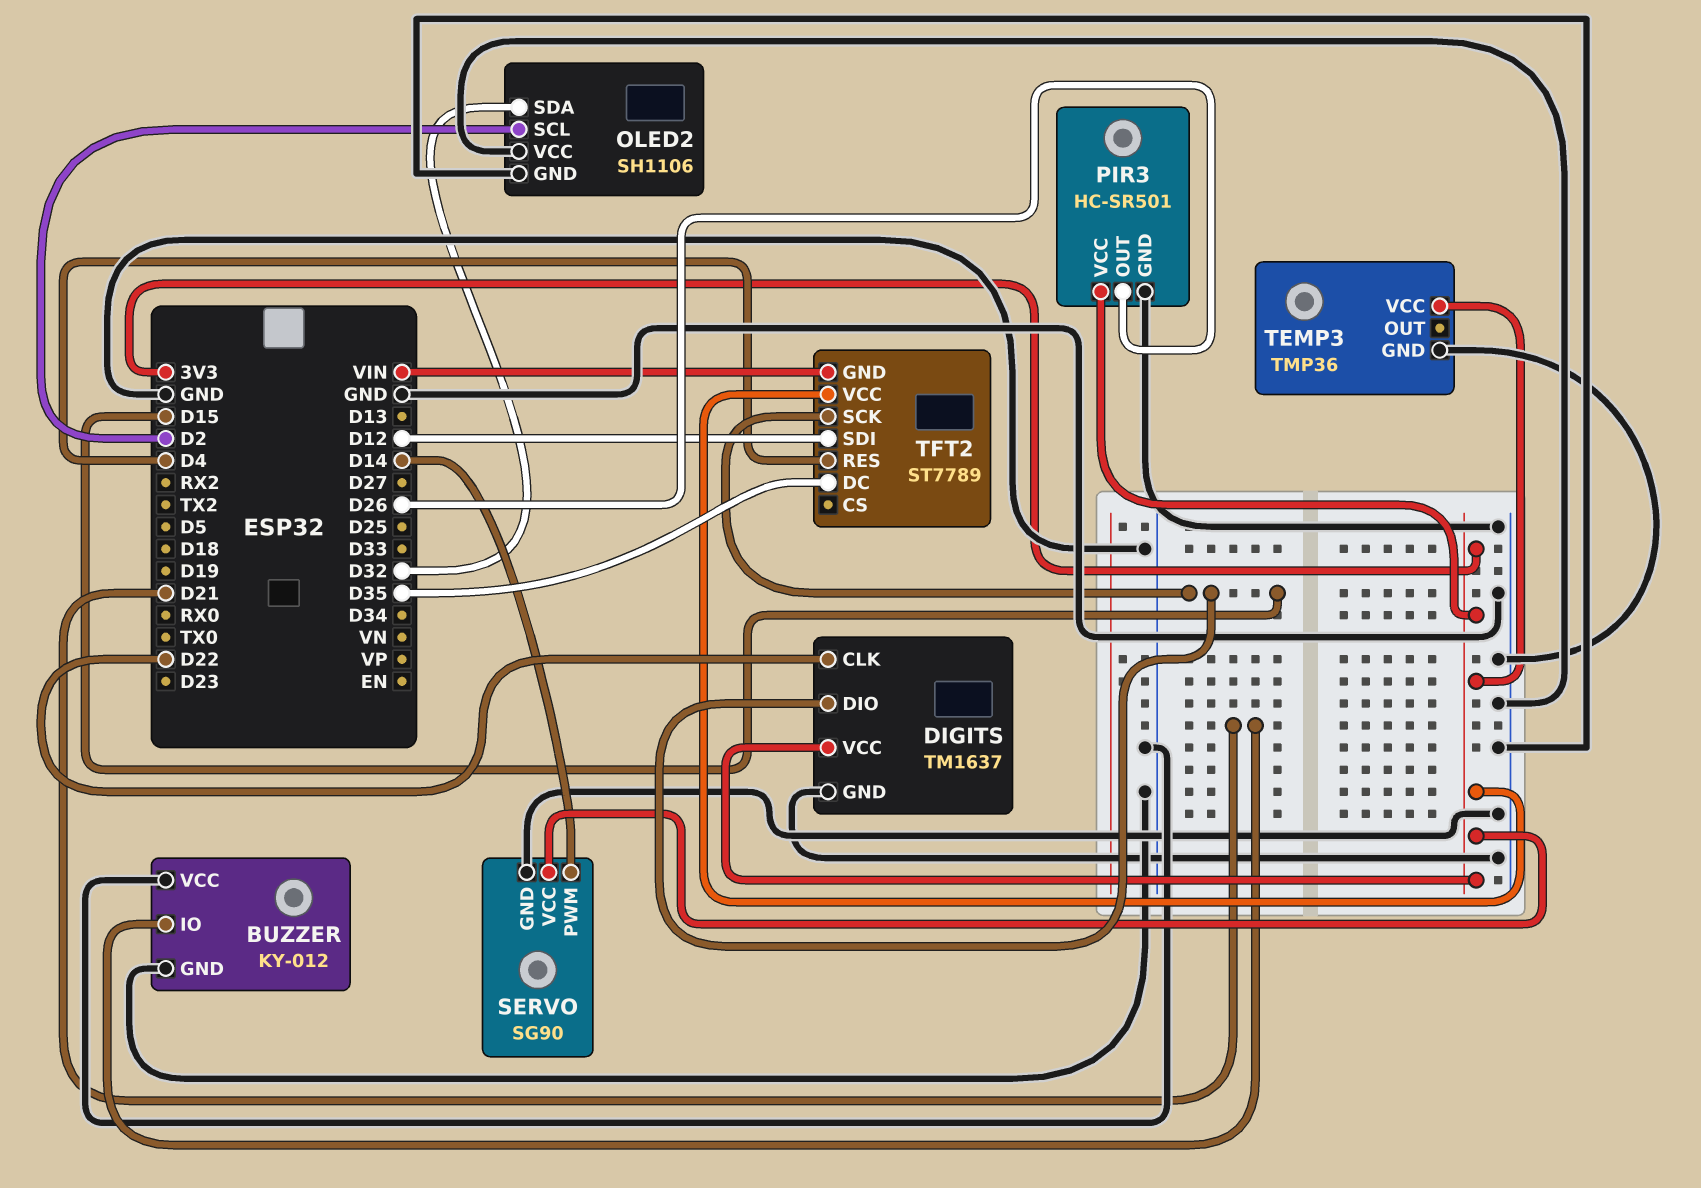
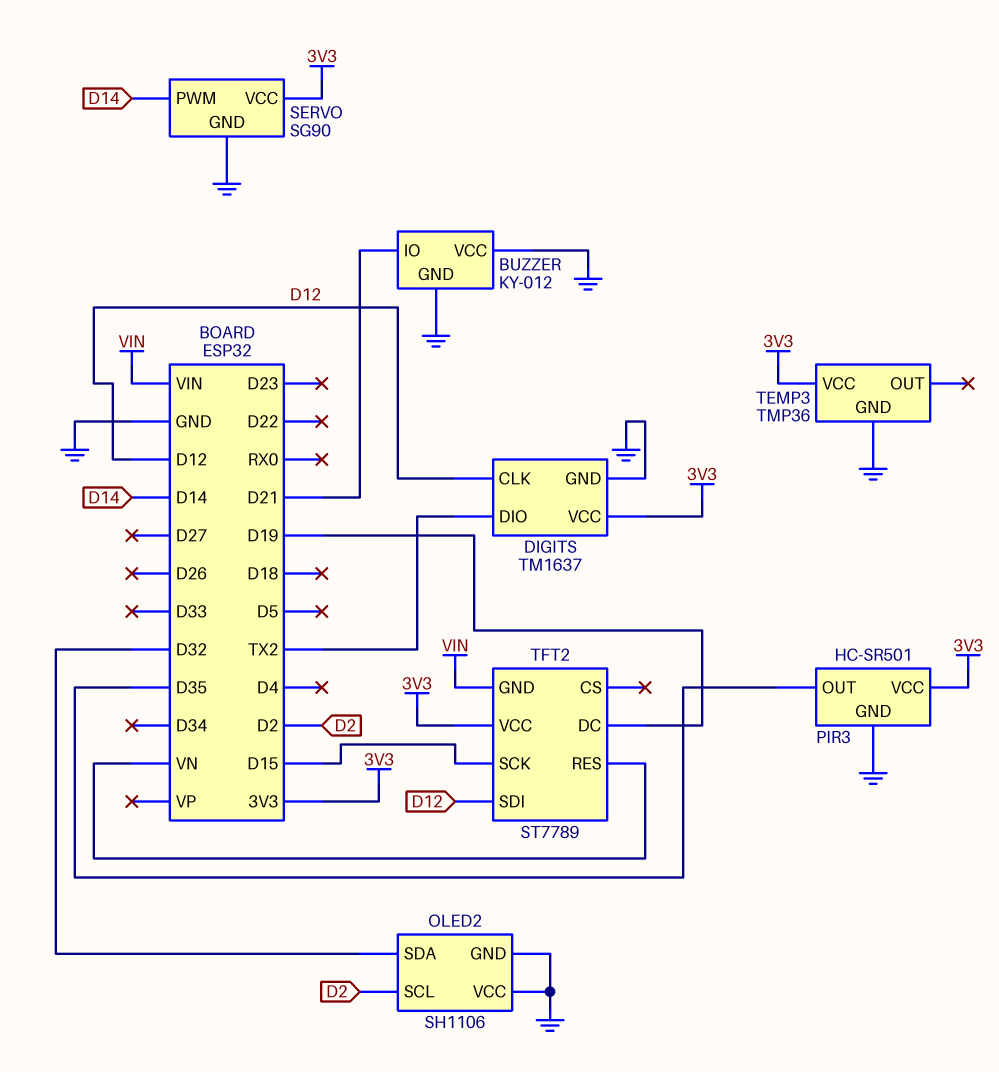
DIGITS pin CLK: D22 -> D12
DIGITS pin DIO: D15 -> TX2
PIR3 pin OUT: D26 -> D35
TFT2 pin DC: D35 -> D19
TFT2 pin RES: D4 -> VN

